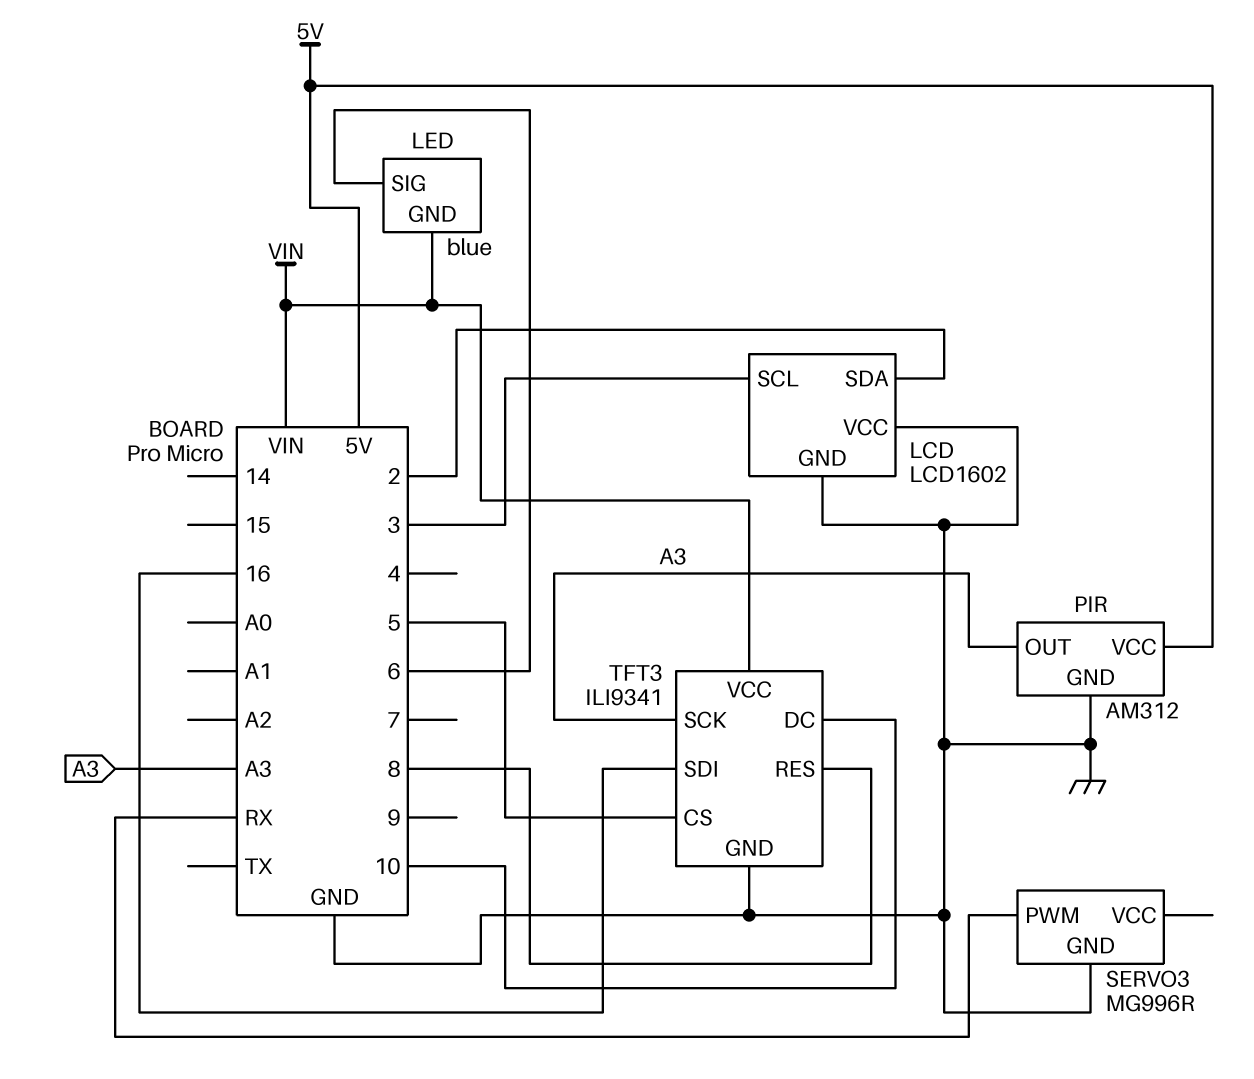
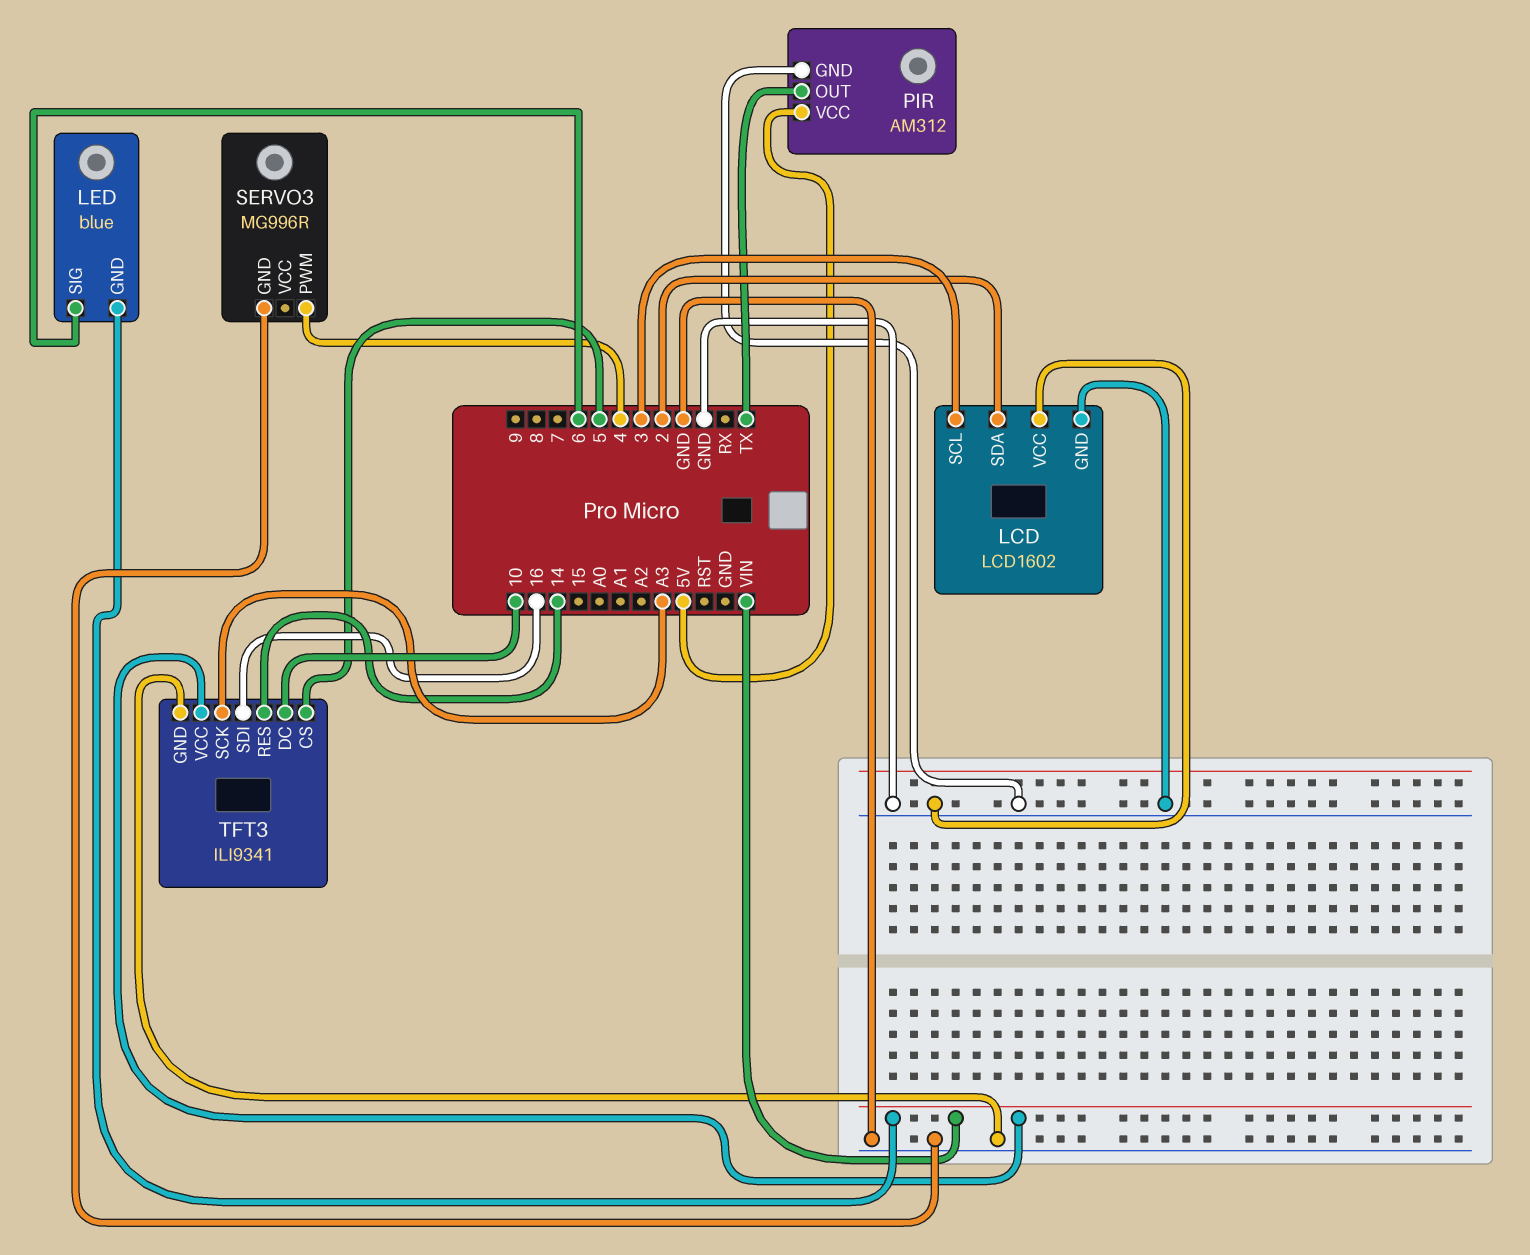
PIR pin OUT: A3 -> TX
SERVO3 pin PWM: RX -> 4
TFT3 pin RES: 8 -> 14

